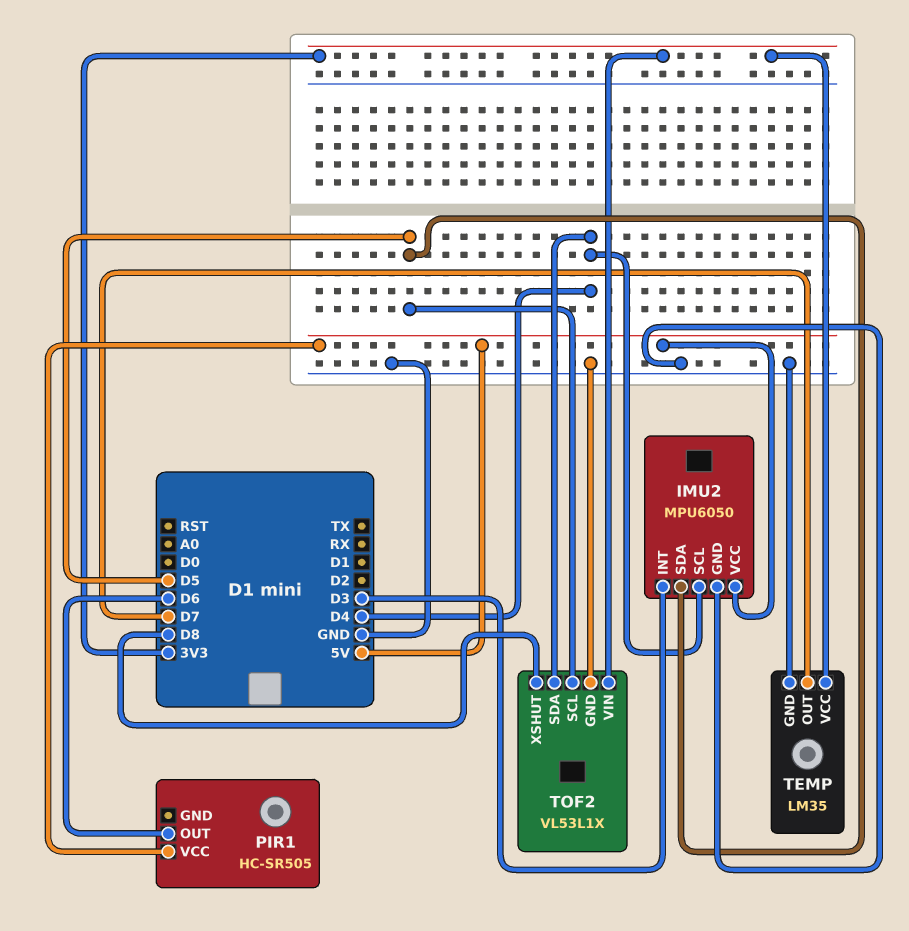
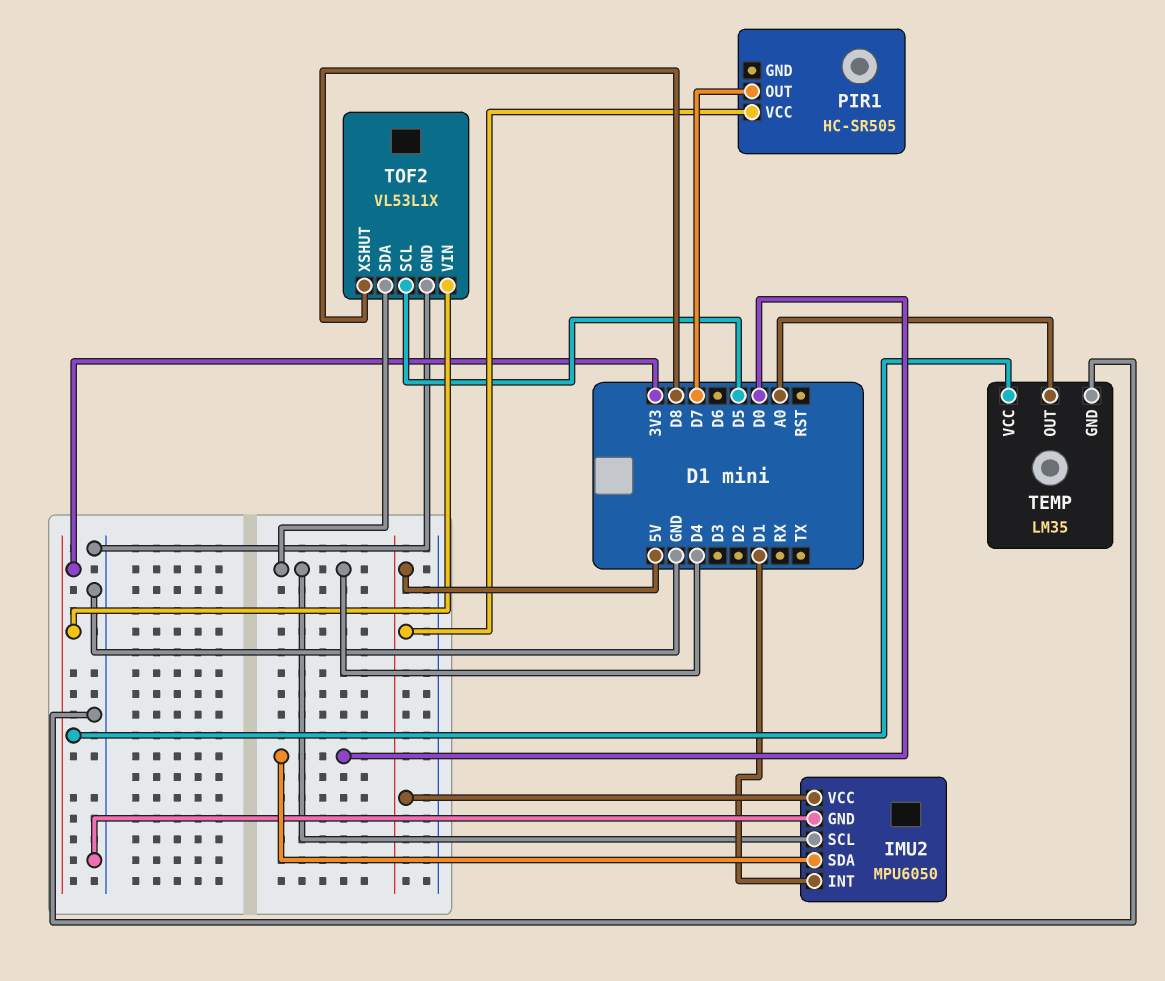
IMU2 pin INT: D3 -> D1
IMU2 pin SDA: D5 -> D0
PIR1 pin OUT: D6 -> D7
TEMP pin OUT: D7 -> A0

